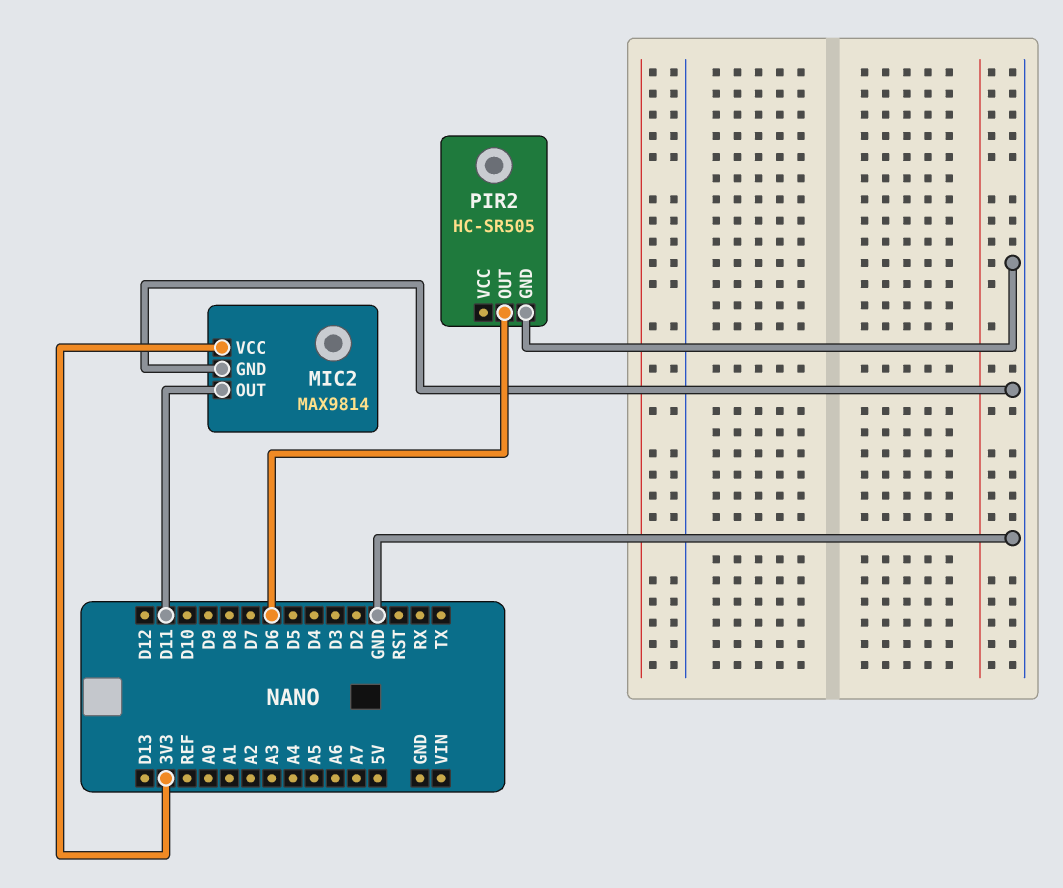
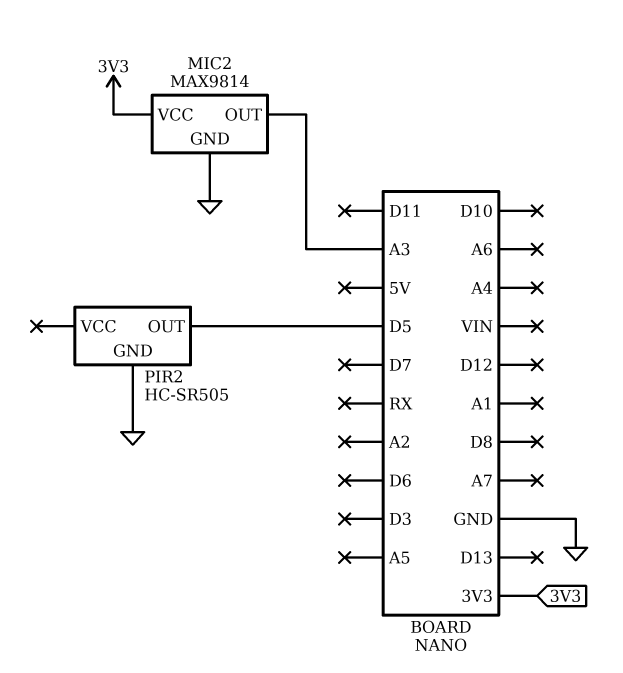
MIC2 pin OUT: D11 -> A3
PIR2 pin OUT: D6 -> D5

